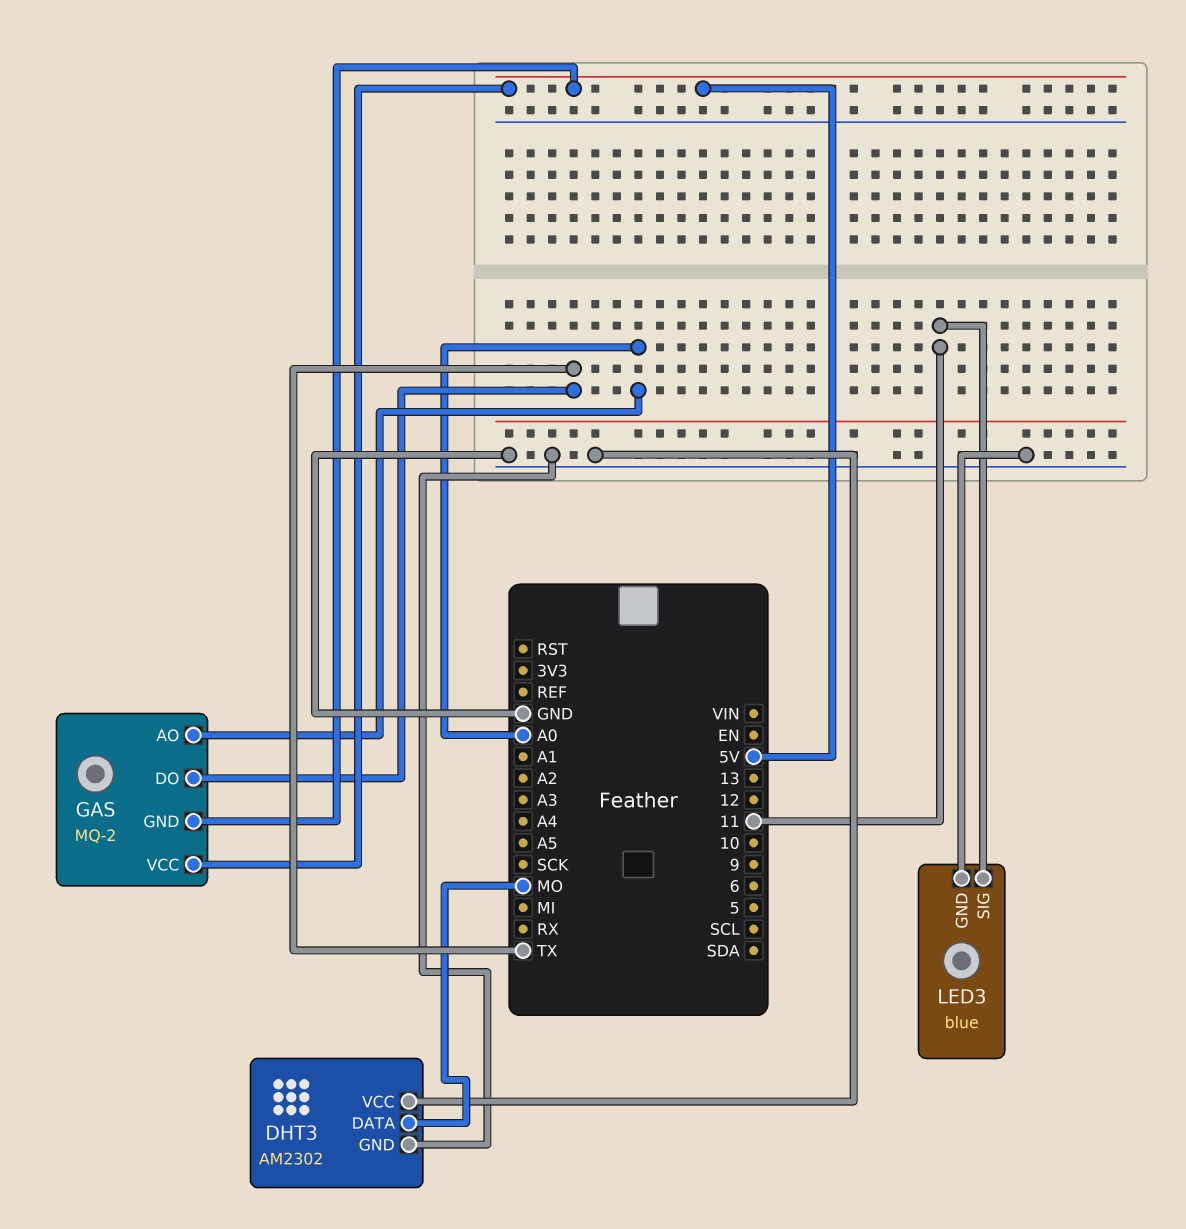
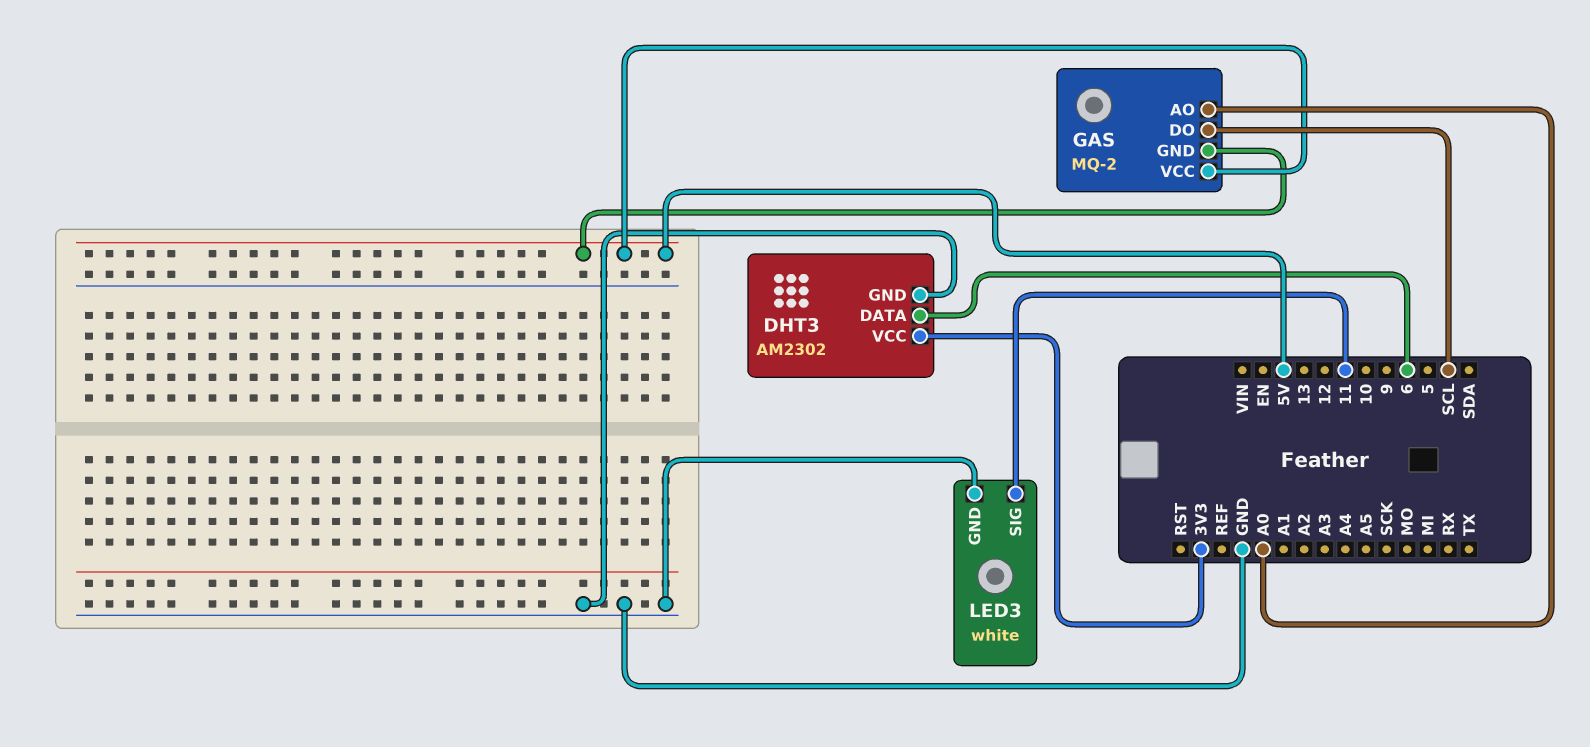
DHT3 pin DATA: MO -> 6
DHT3 pin VCC: GND -> 3V3
GAS pin DO: TX -> SCL
LED3: blue -> white

